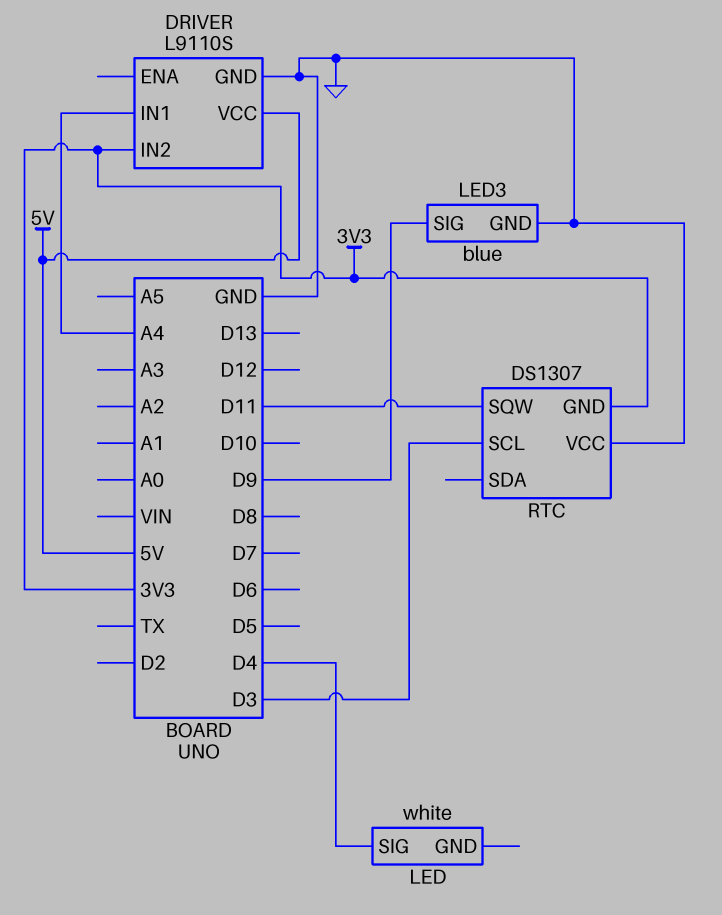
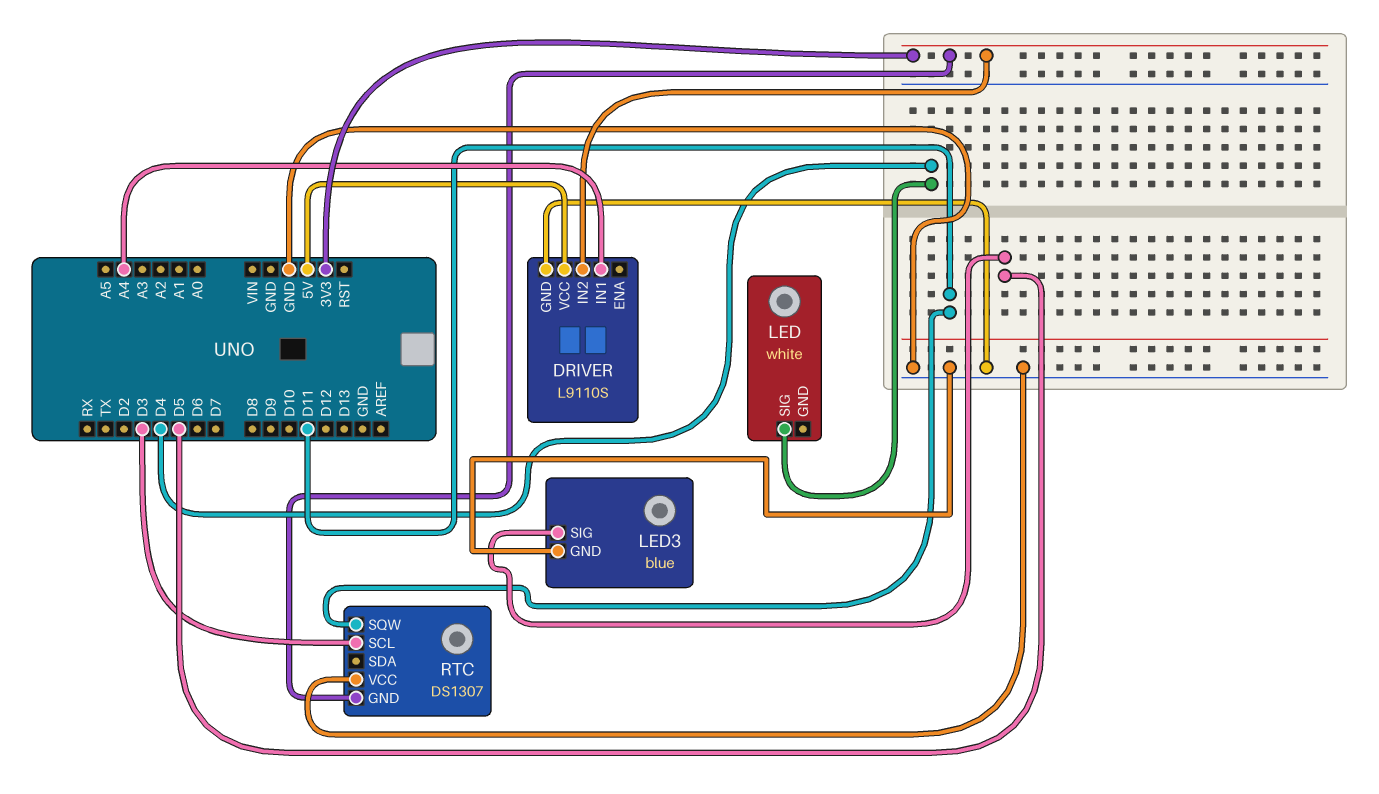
LED3 pin SIG: D9 -> D5

